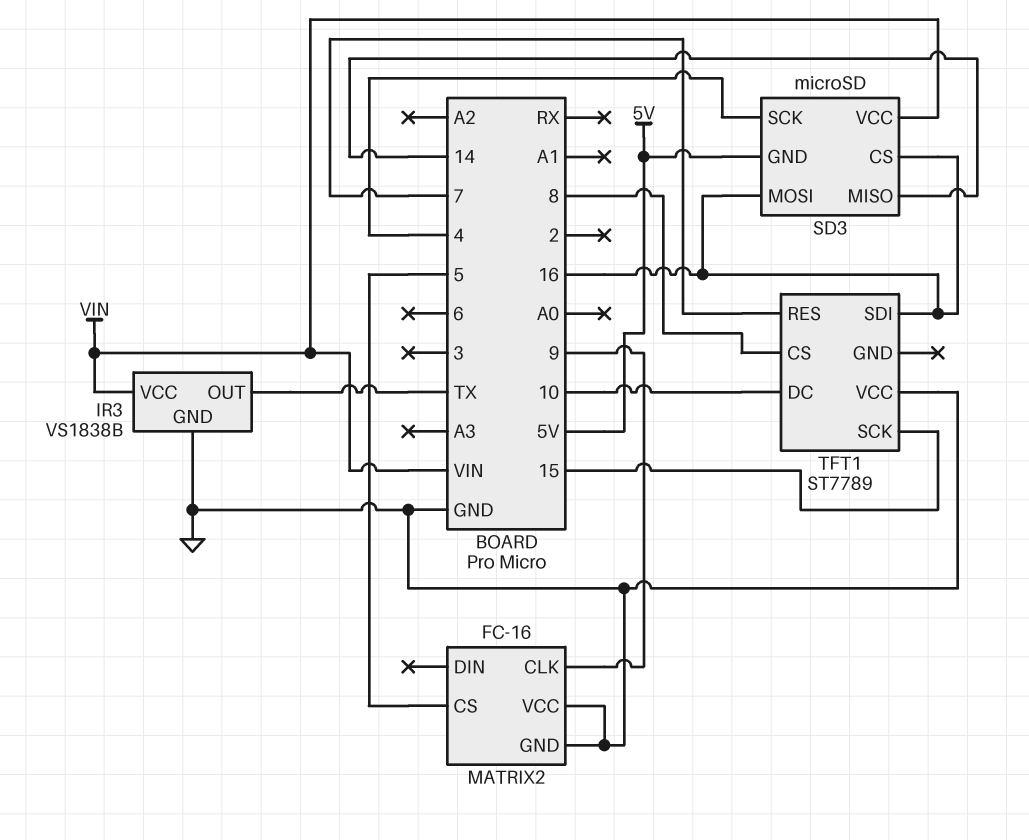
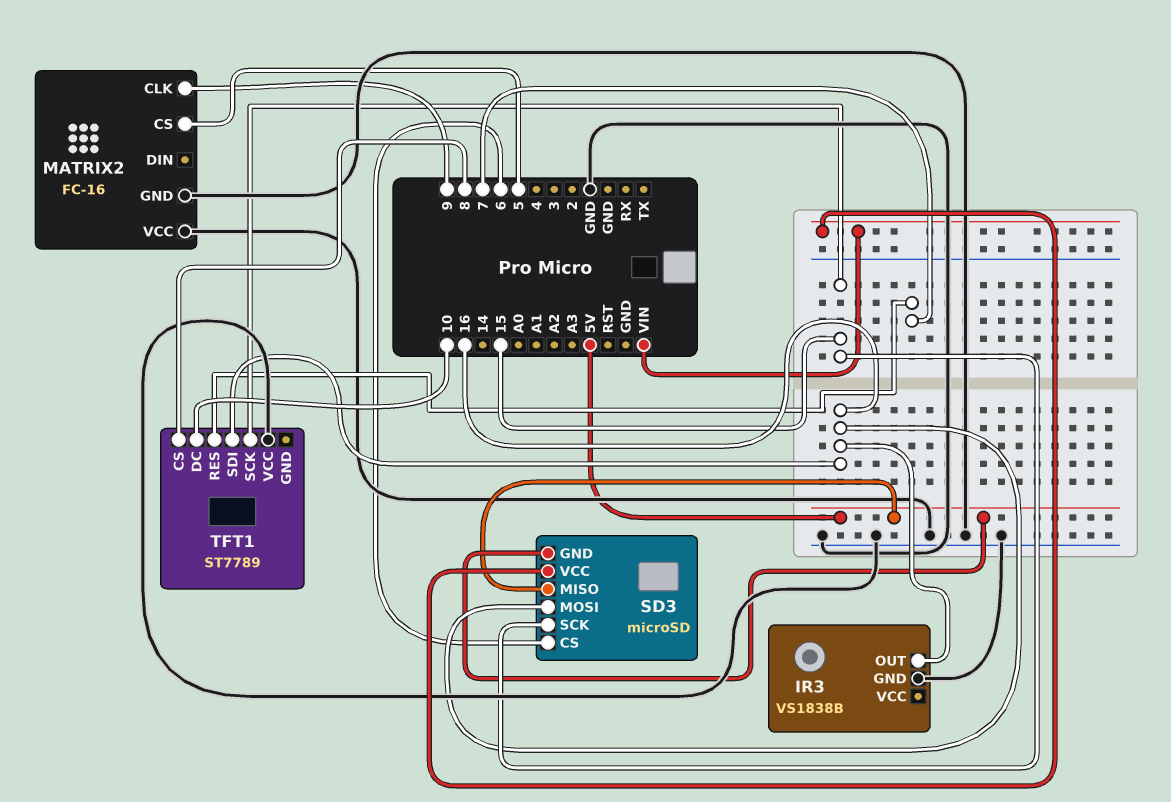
IR3 pin OUT: TX -> 16
IR3 pin VCC: VIN -> none
SD3 pin CS: 16 -> 6
SD3 pin MISO: 14 -> 5V
SD3 pin SCK: 4 -> 15

